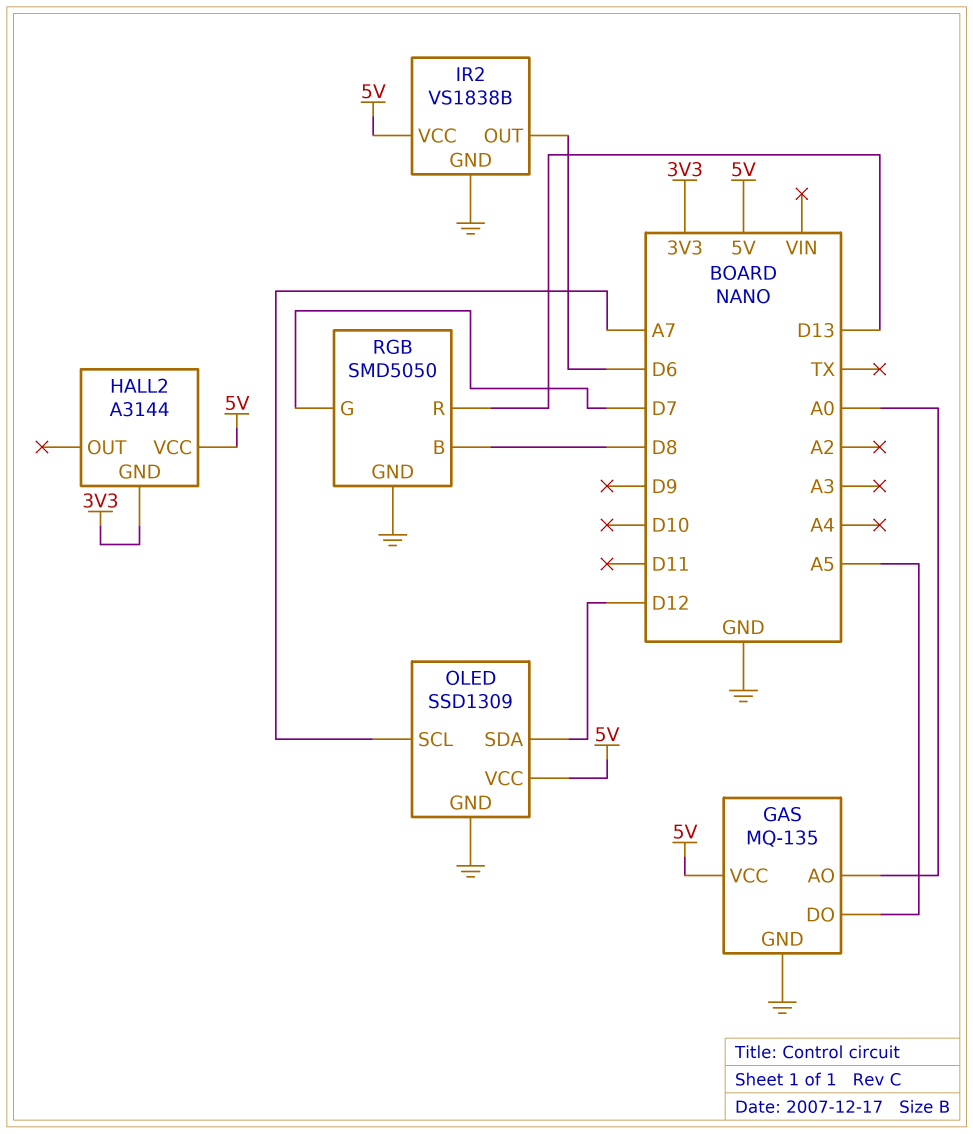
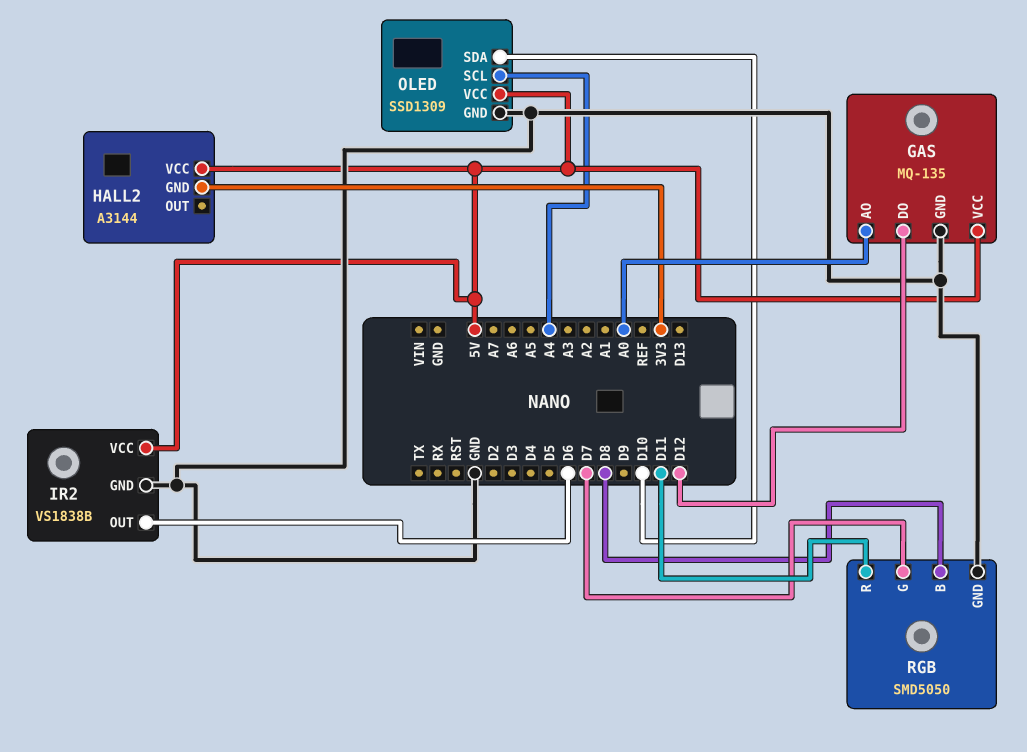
GAS pin DO: A5 -> D12
OLED pin SCL: A7 -> A4
OLED pin SDA: D12 -> D10
RGB pin R: D13 -> D11

